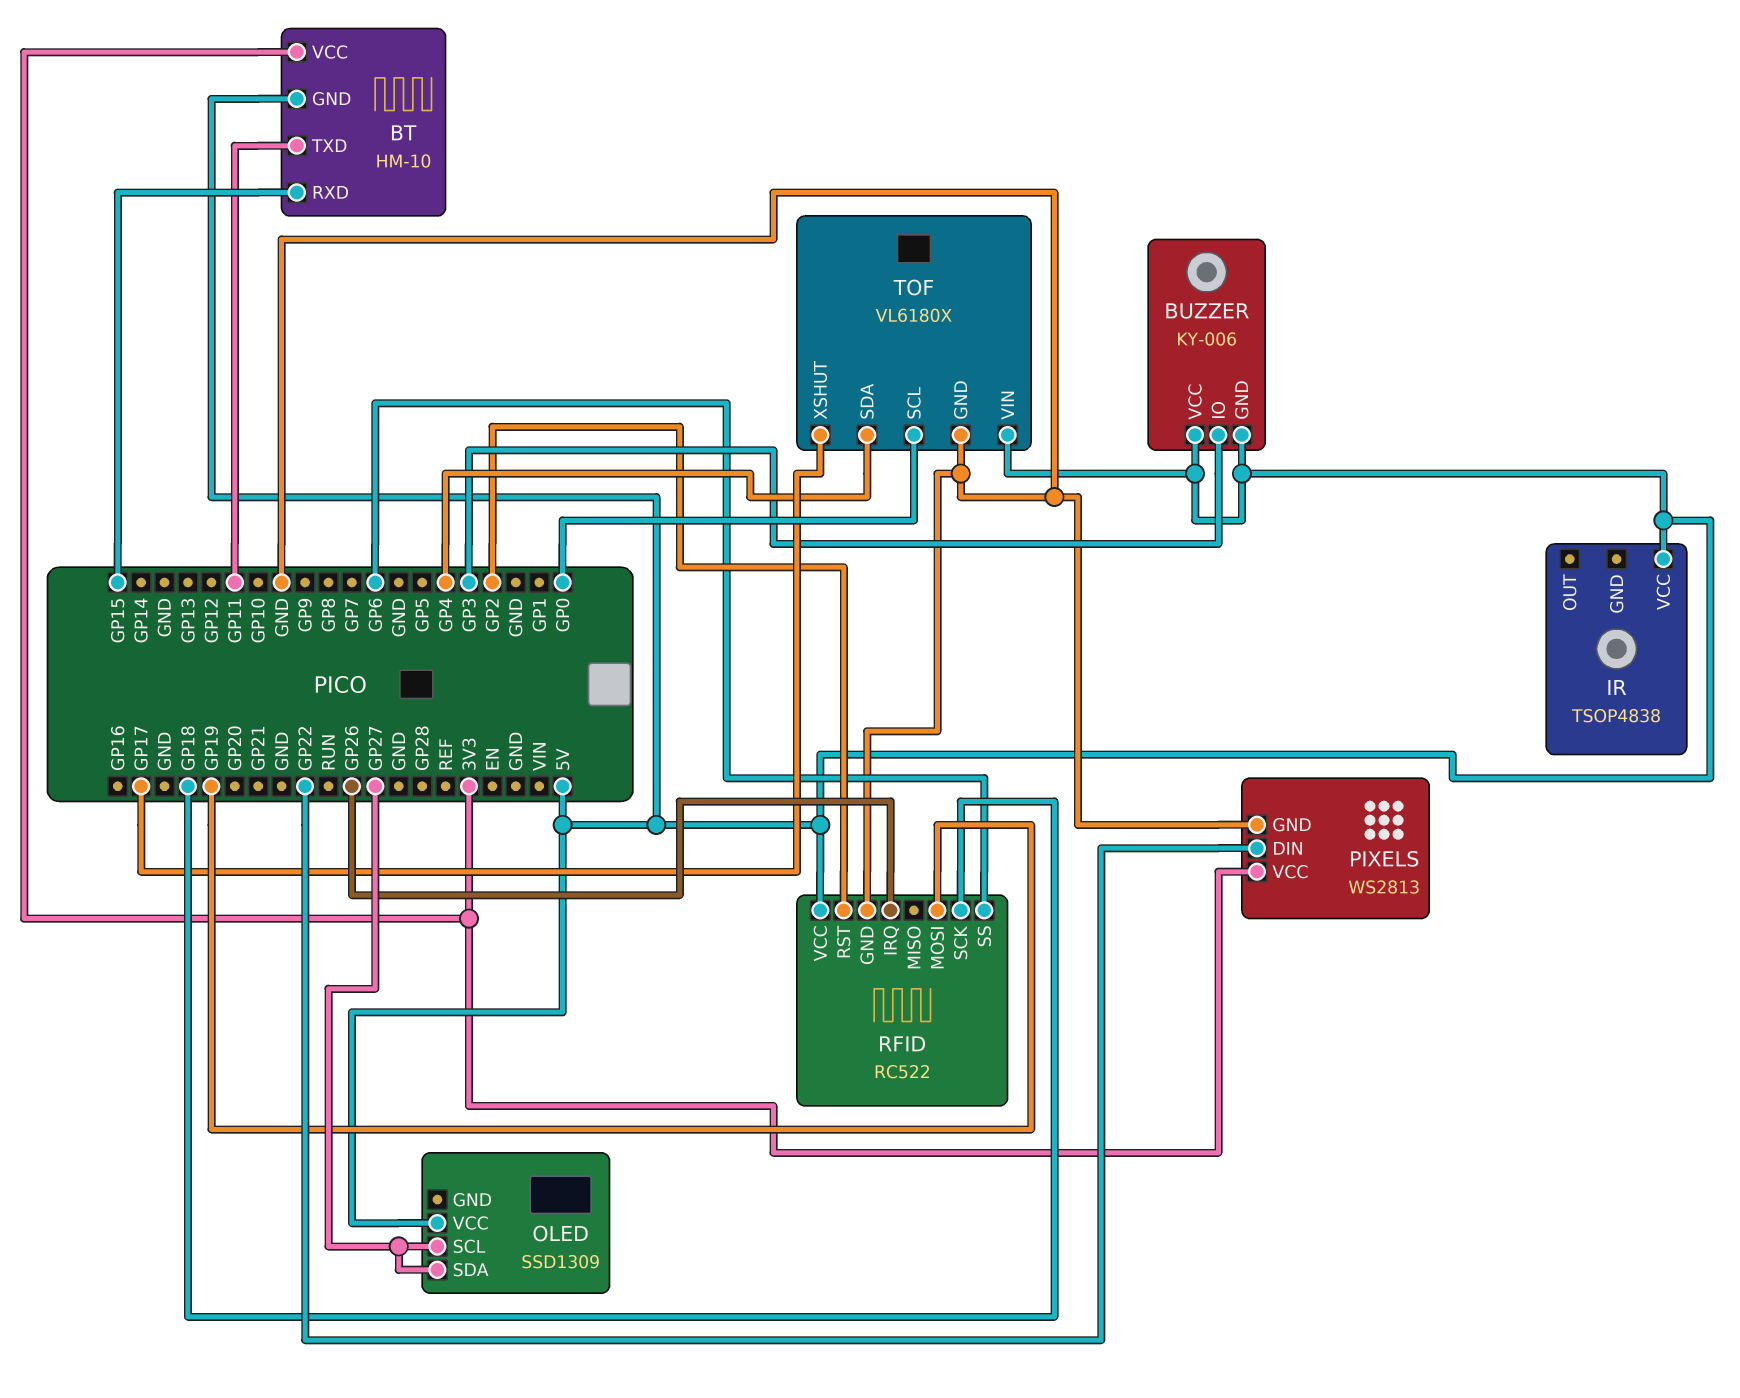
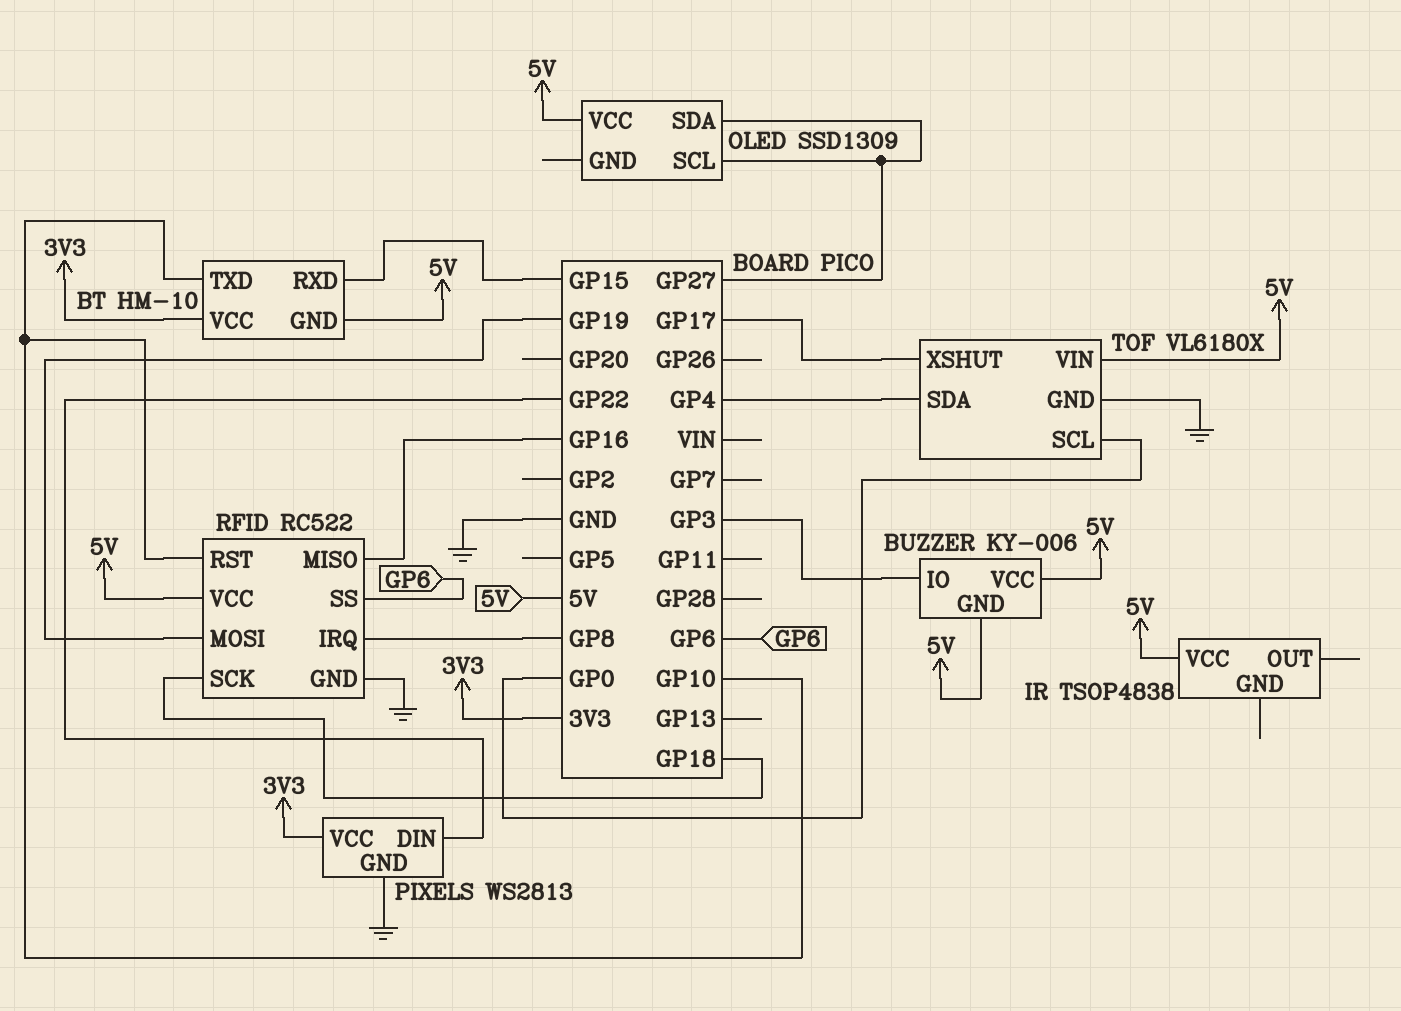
BT pin TXD: GP11 -> GP10
RFID pin IRQ: GP26 -> GP8
RFID pin MISO: none -> GP16
RFID pin RST: GP2 -> GP10

